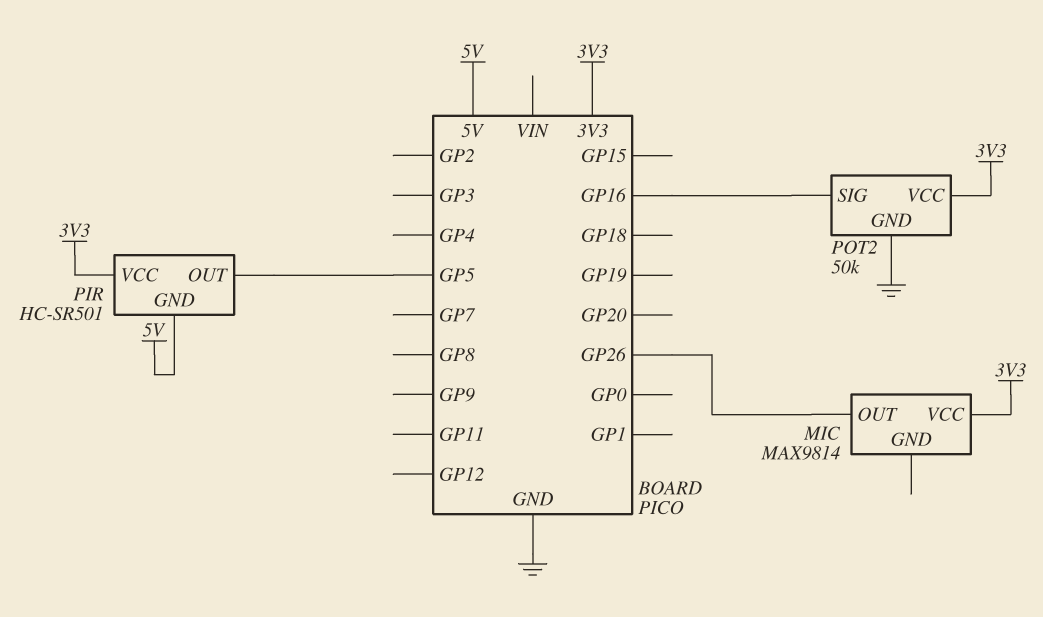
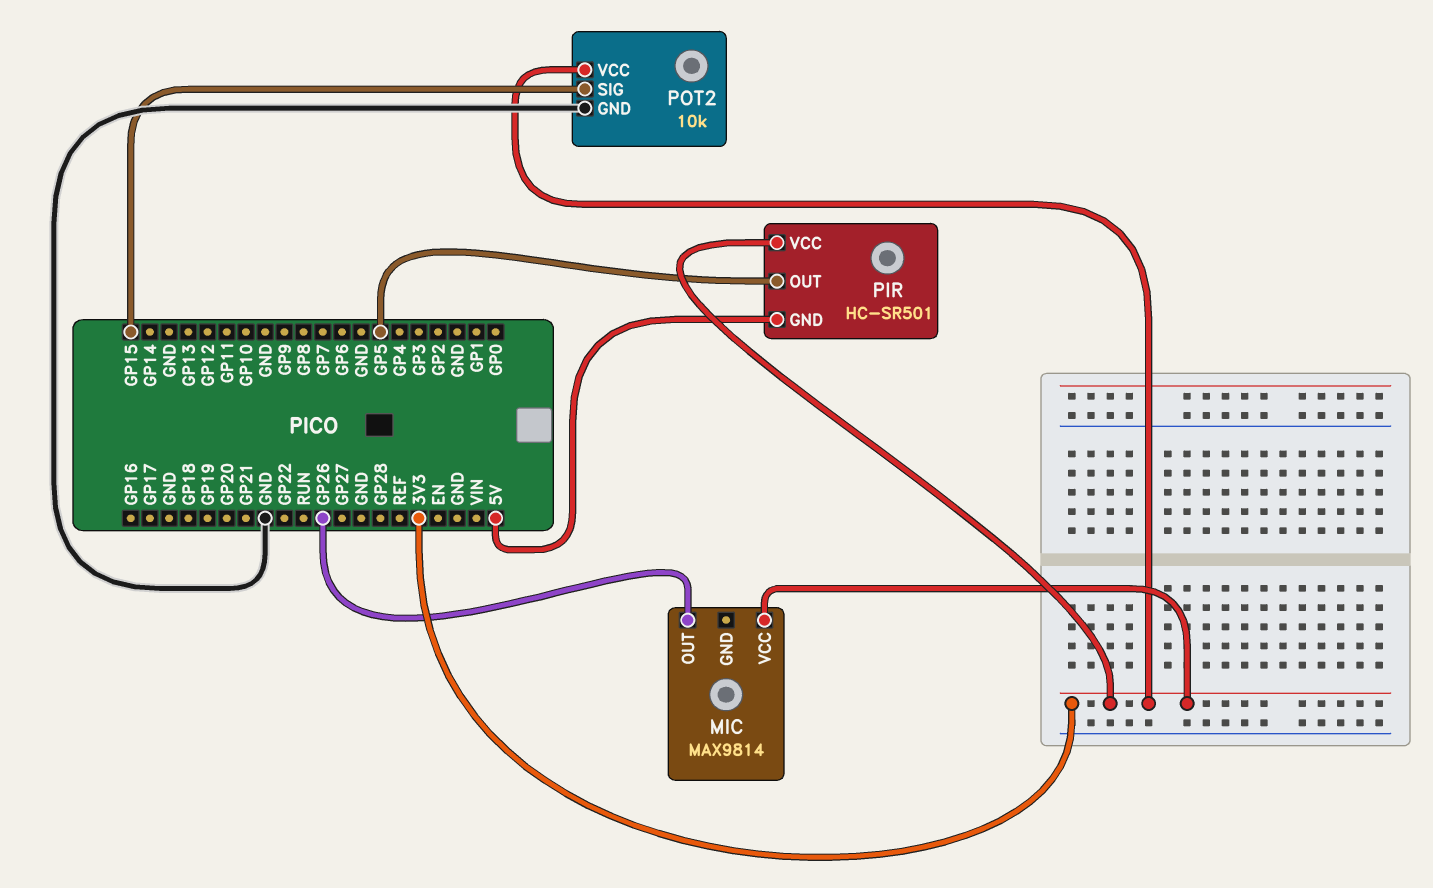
POT2: 50k -> 10k
POT2 pin SIG: GP16 -> GP15

